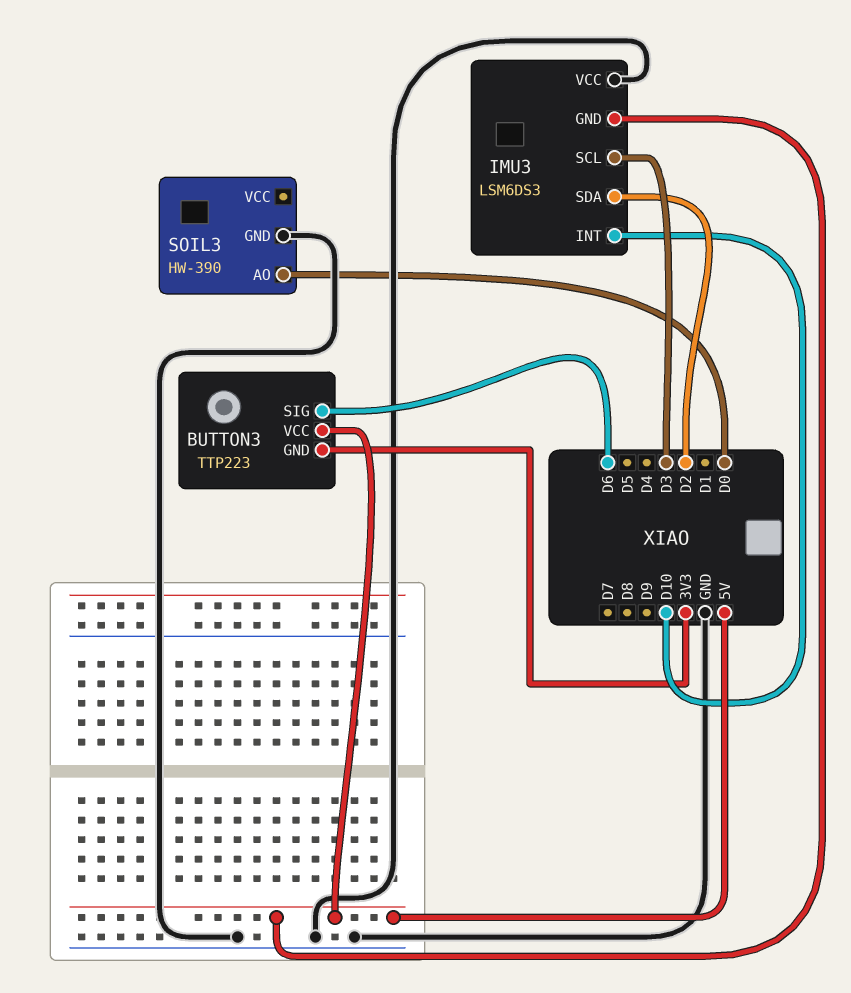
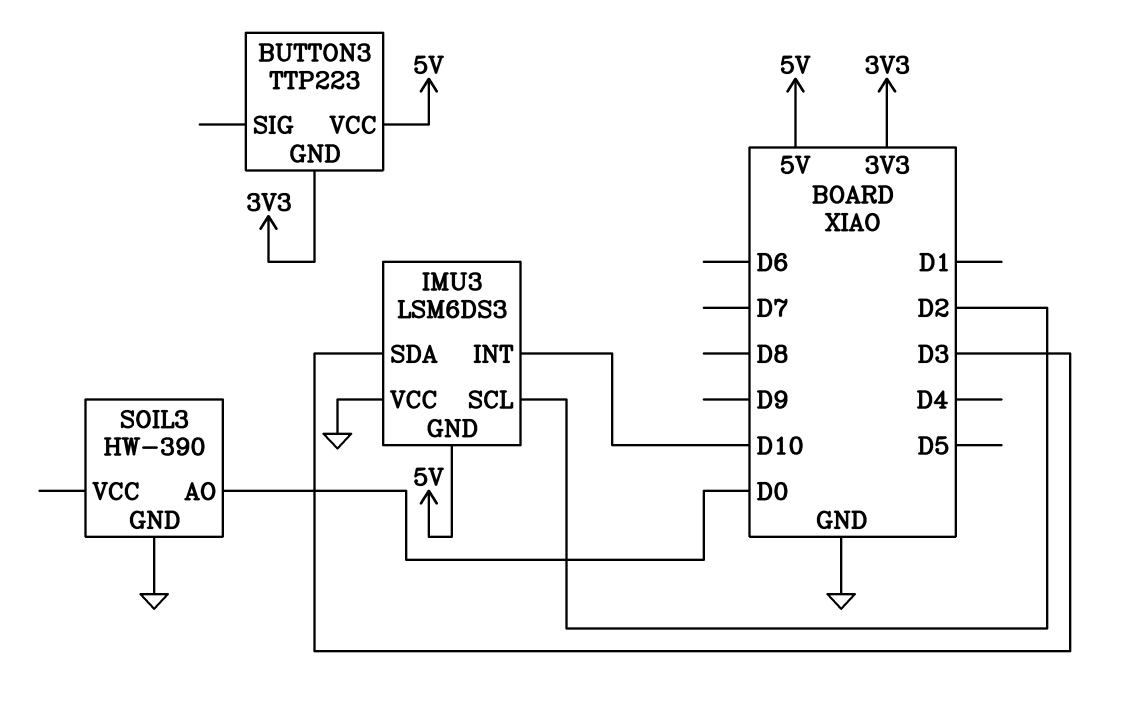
BUTTON3 pin SIG: D6 -> none
IMU3 pin SCL: D3 -> D2
IMU3 pin SDA: D2 -> D3

